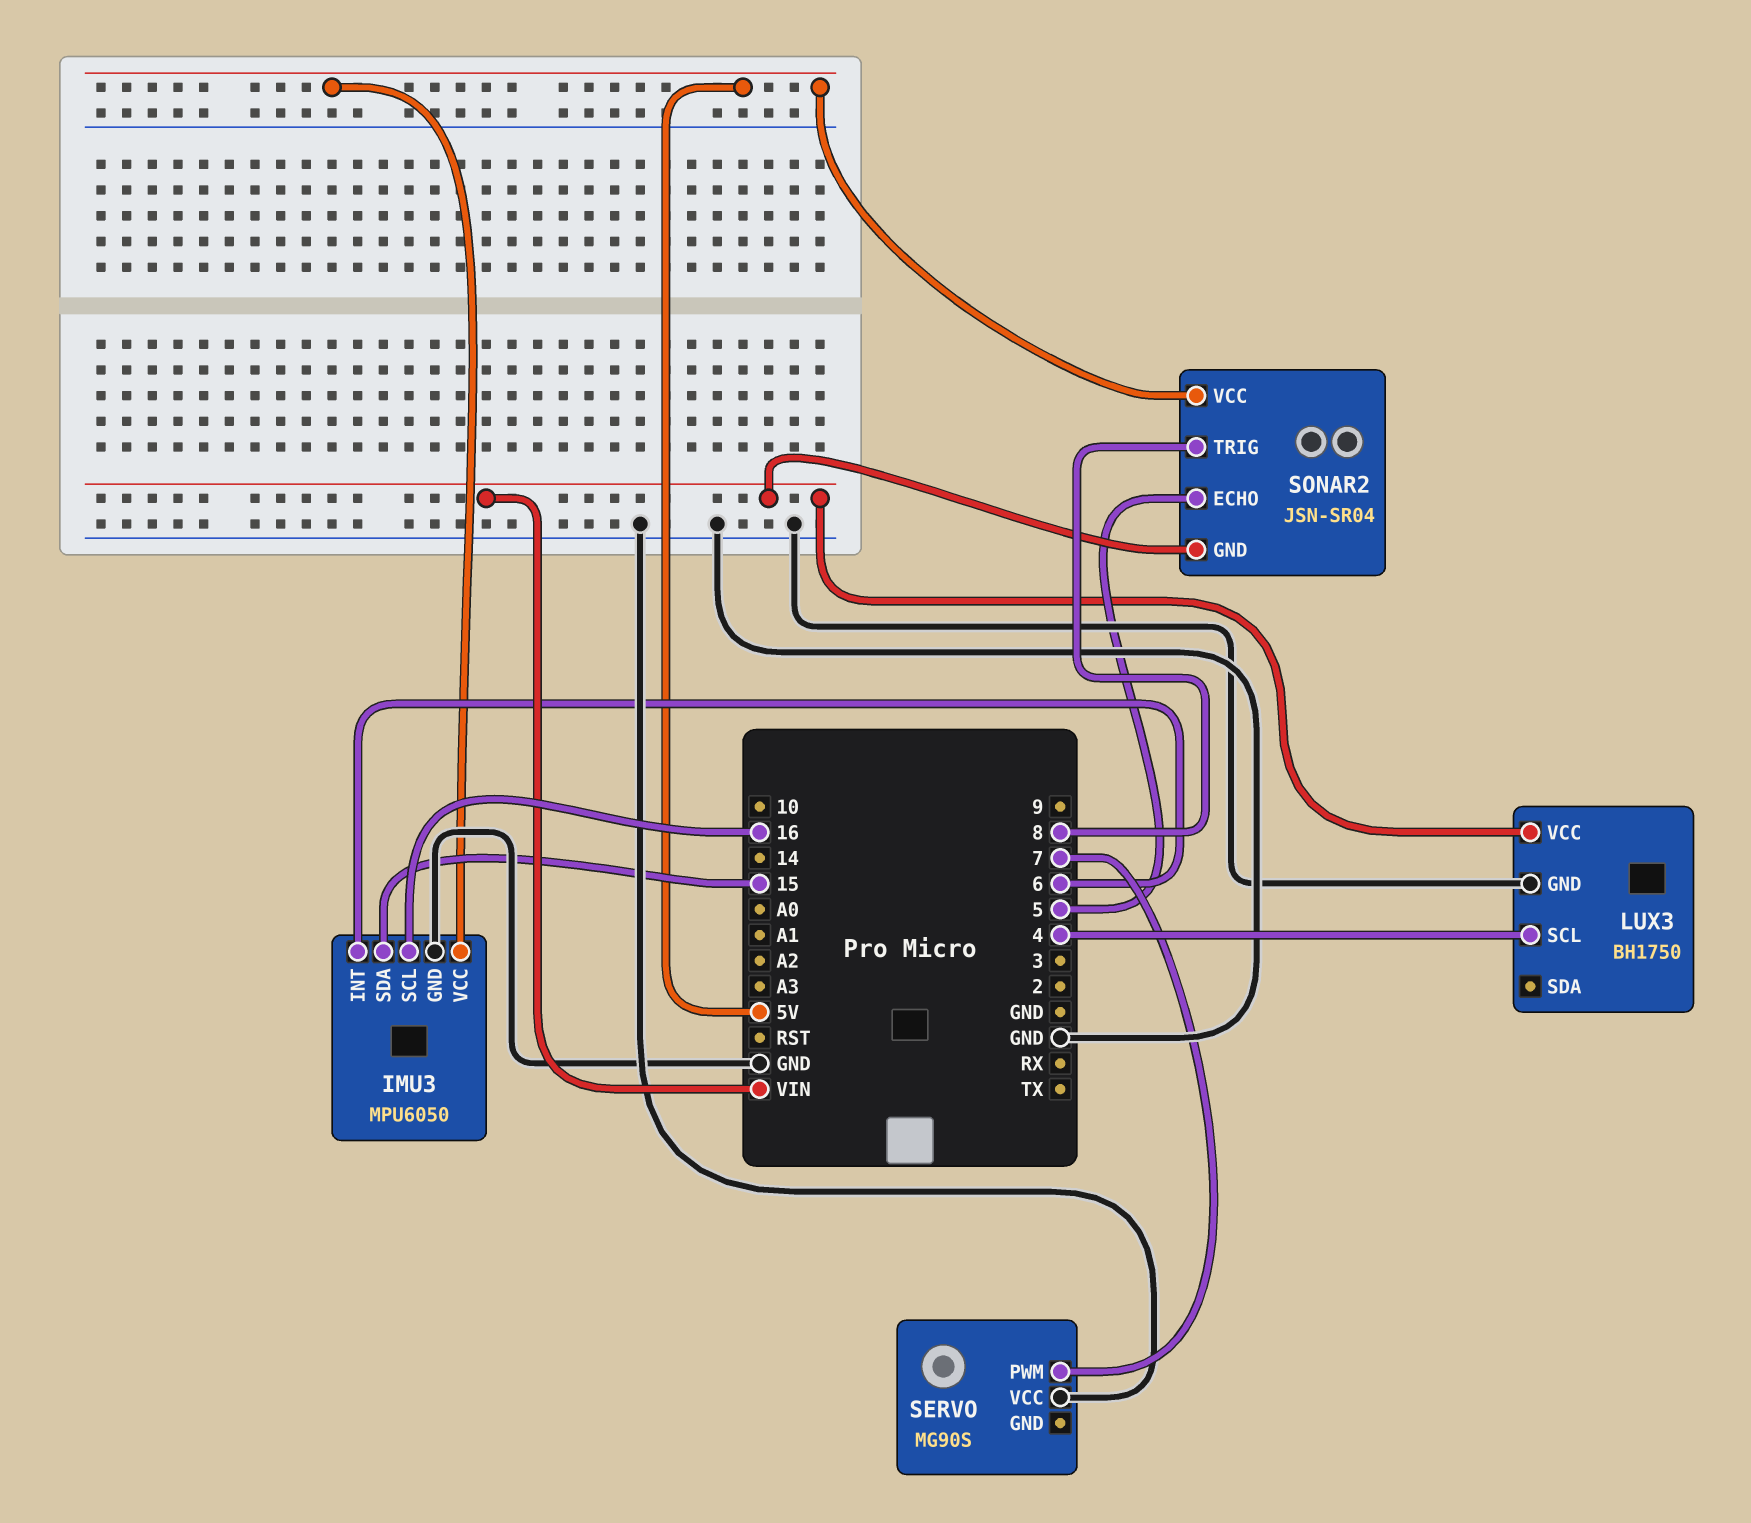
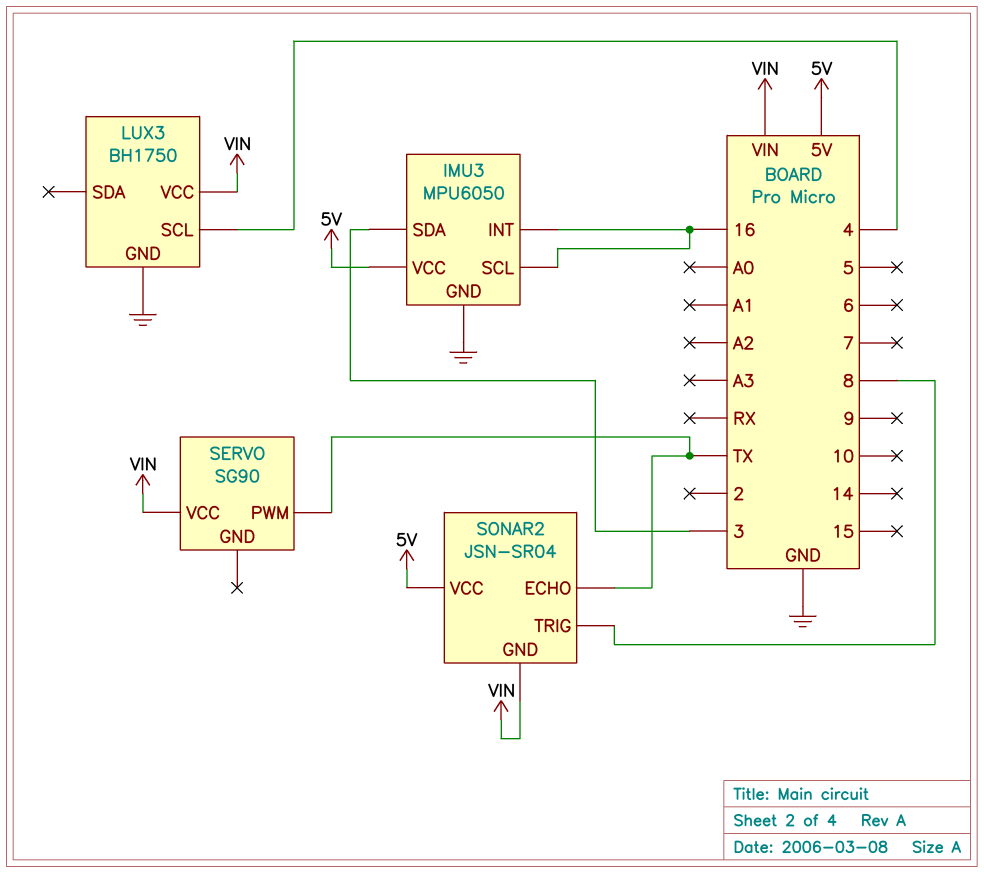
IMU3 pin INT: 6 -> 16
IMU3 pin SDA: 15 -> 3
SERVO: MG90S -> SG90
SERVO pin PWM: 7 -> TX
SERVO pin VCC: GND -> VIN
SONAR2 pin ECHO: 5 -> TX

